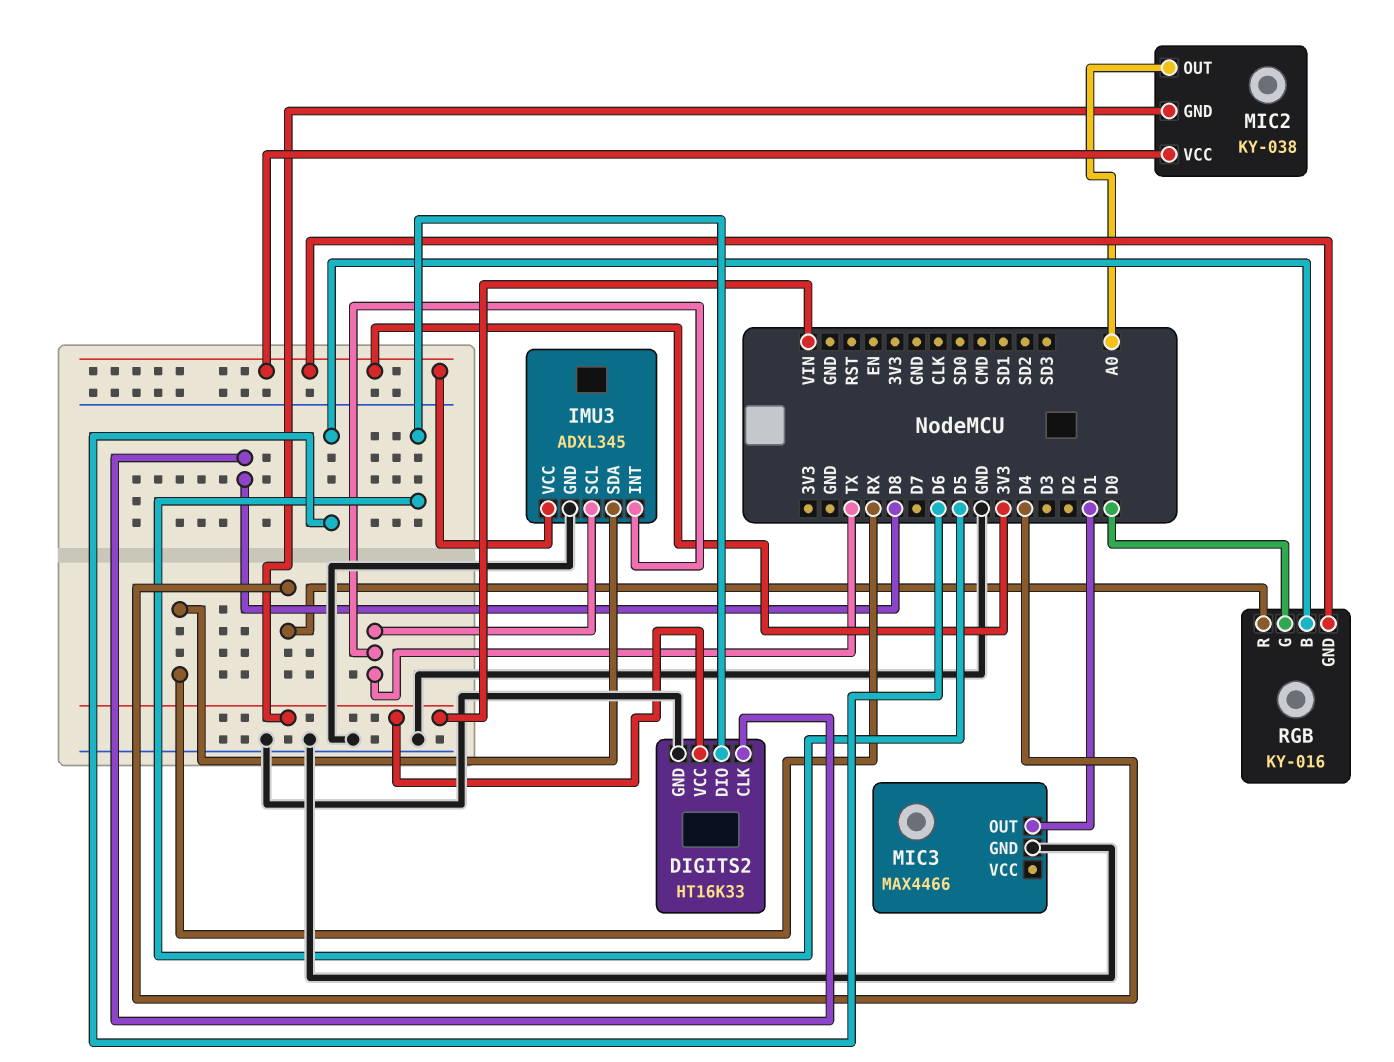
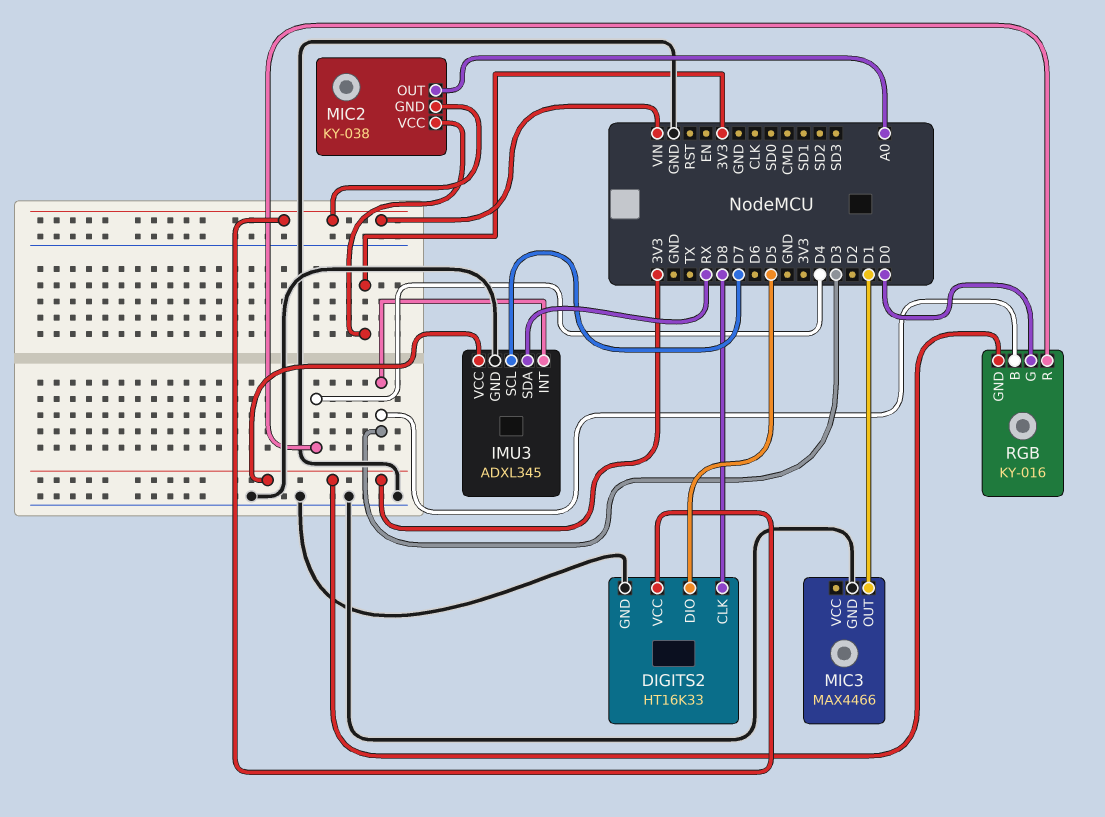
IMU3 pin INT: TX -> D3
IMU3 pin SCL: TX -> D7
RGB pin B: D6 -> D3

